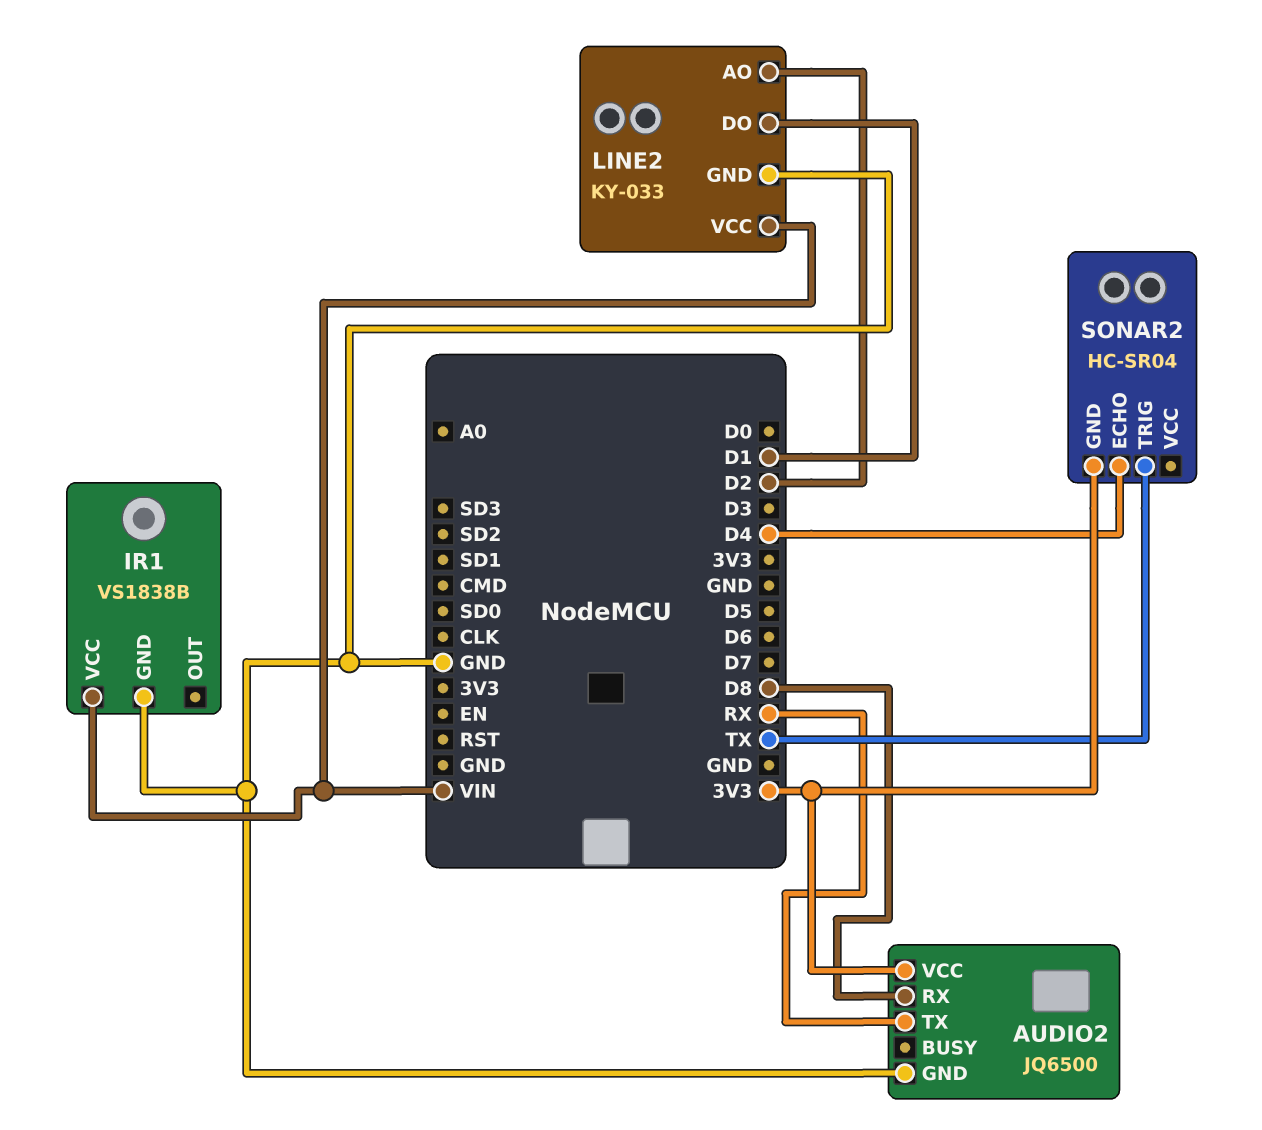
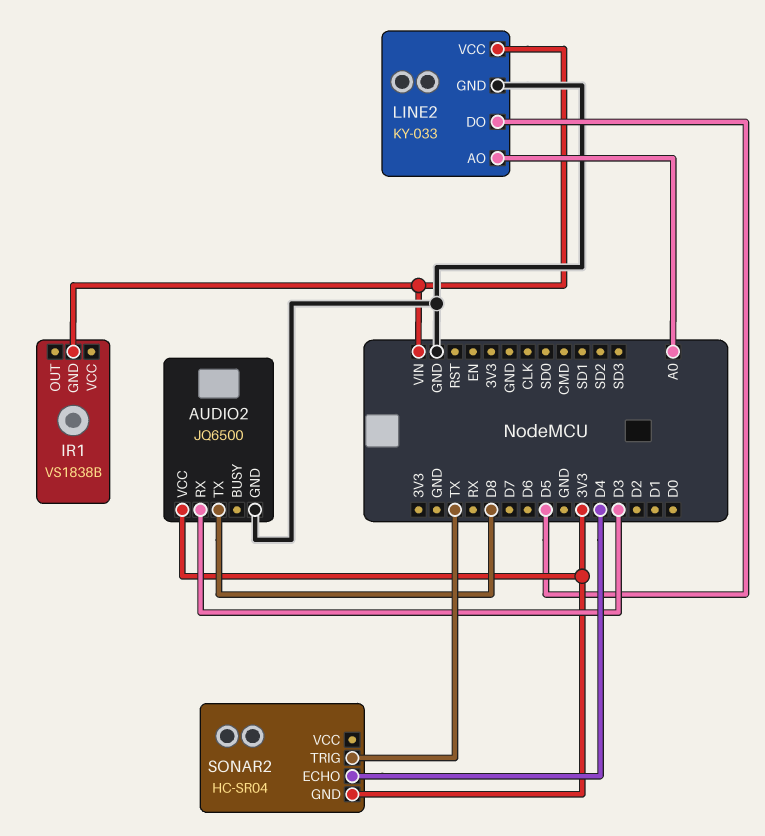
AUDIO2 pin RX: D8 -> D3
AUDIO2 pin TX: RX -> D8
IR1 pin GND: GND -> VIN
IR1 pin VCC: VIN -> none
LINE2 pin AO: D2 -> A0
LINE2 pin DO: D1 -> D5

